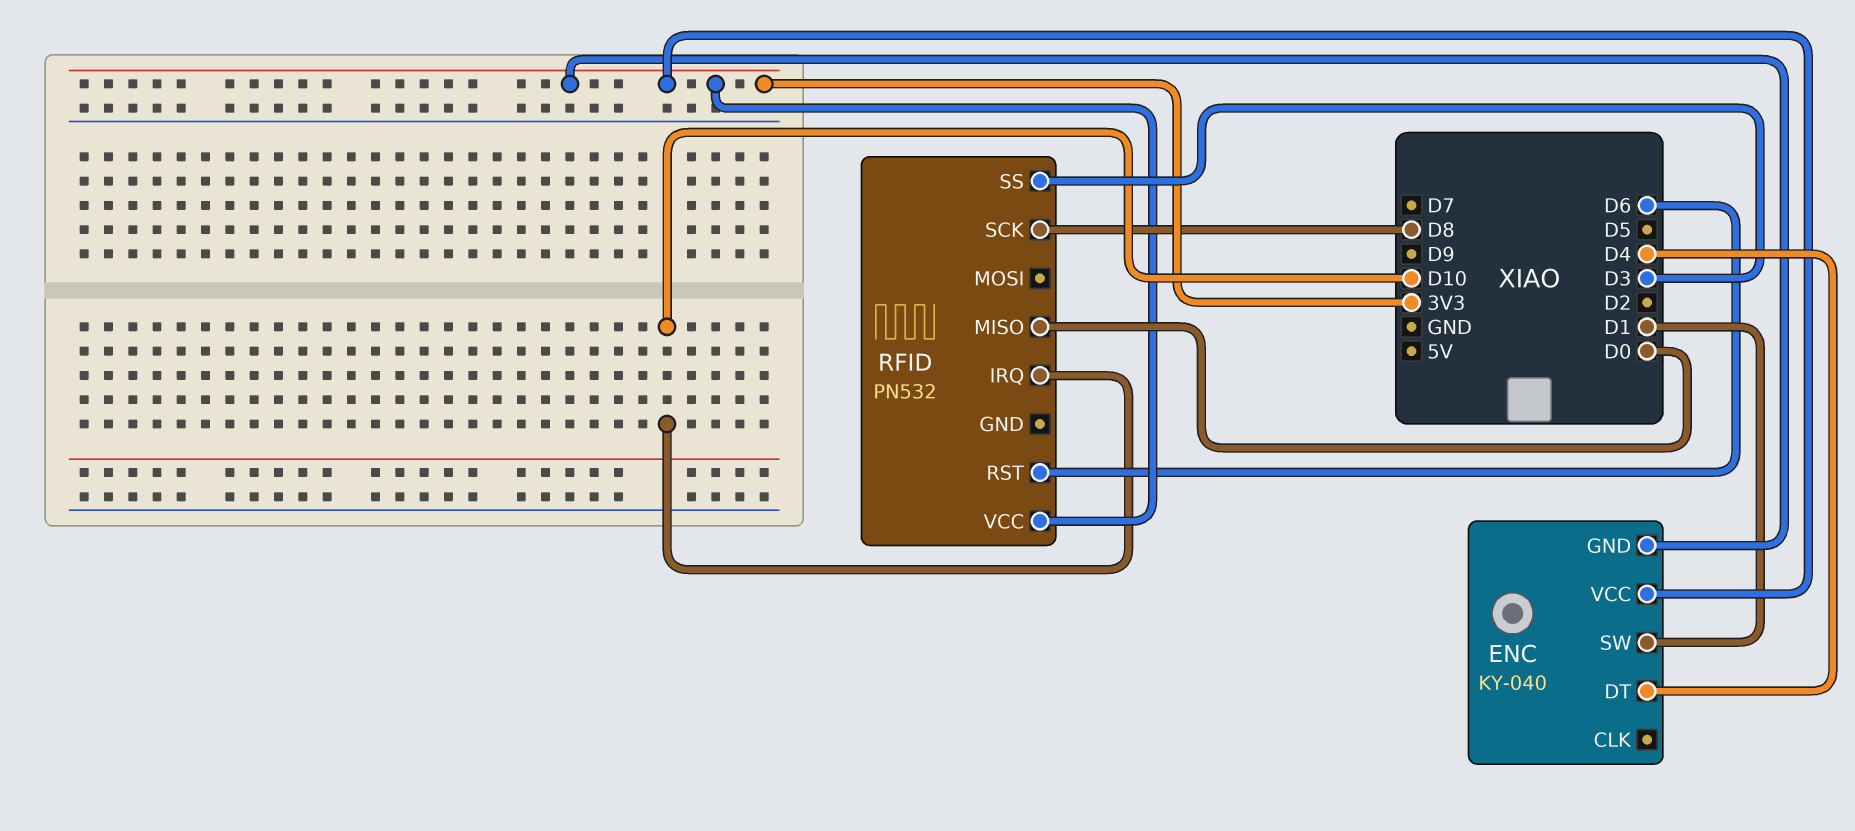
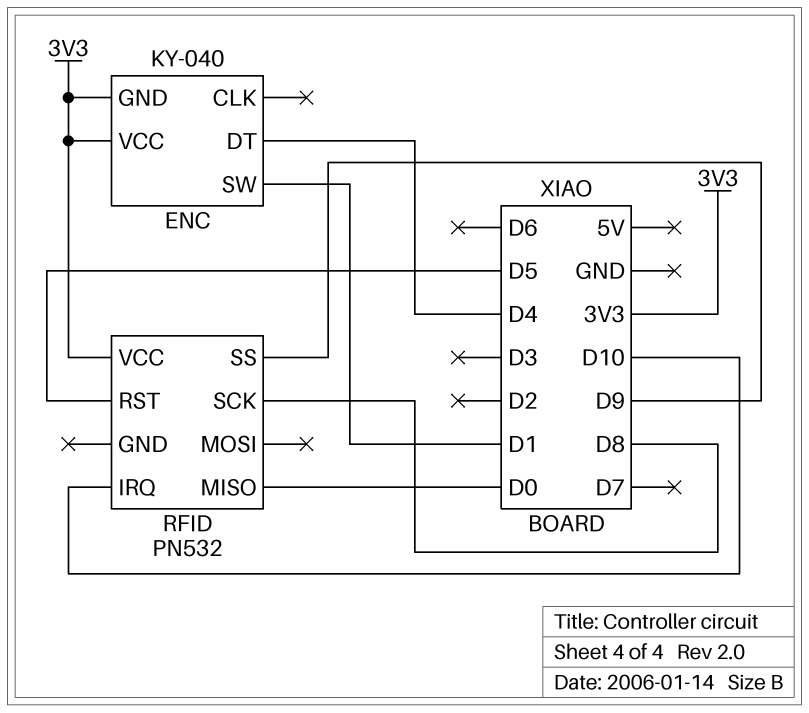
RFID pin RST: D6 -> D5
RFID pin SS: D3 -> D9

